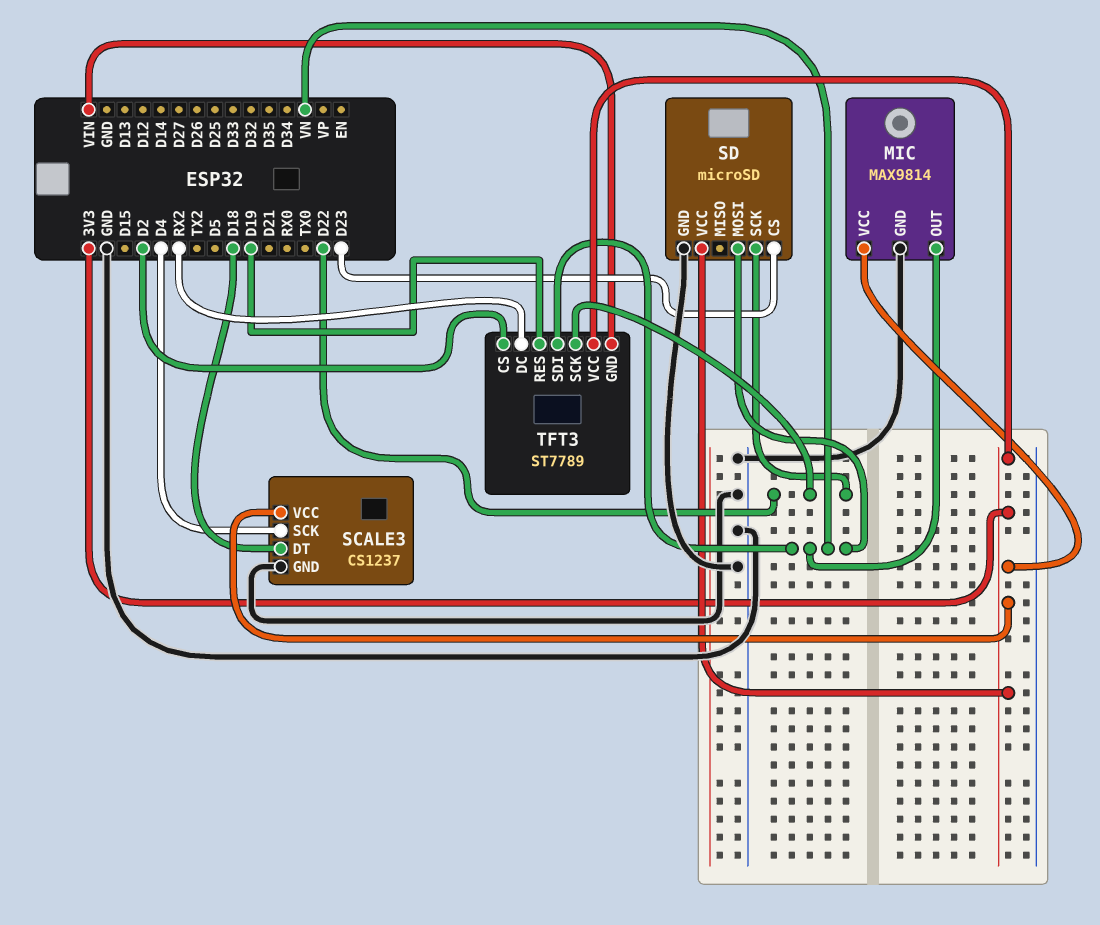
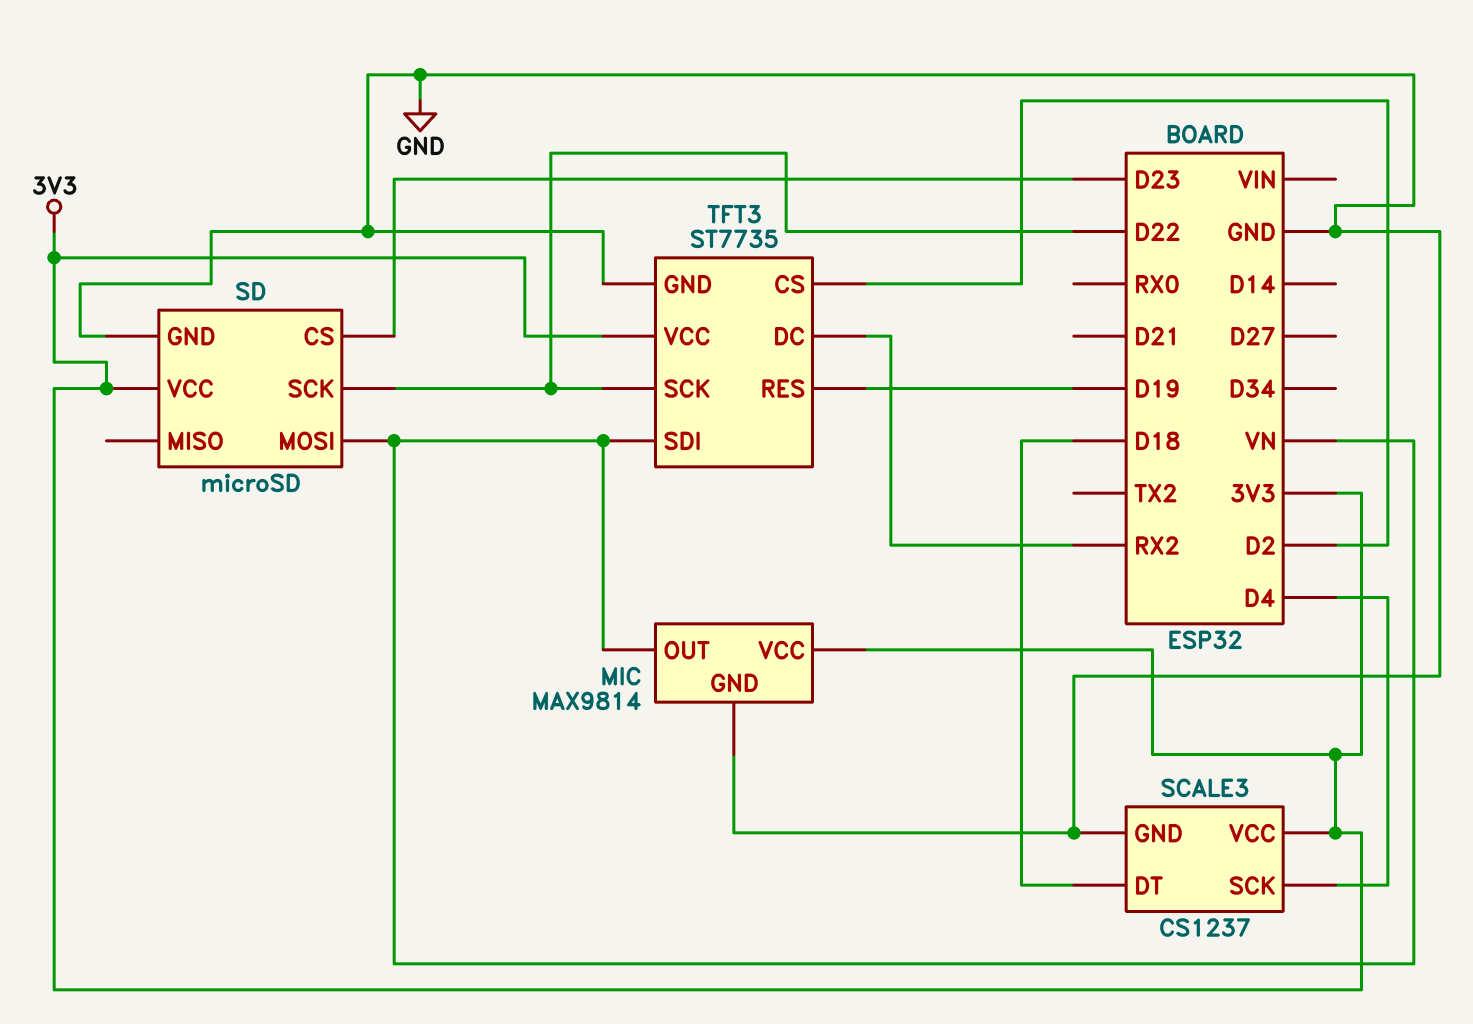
TFT3: ST7789 -> ST7735
TFT3 pin GND: VIN -> GND

